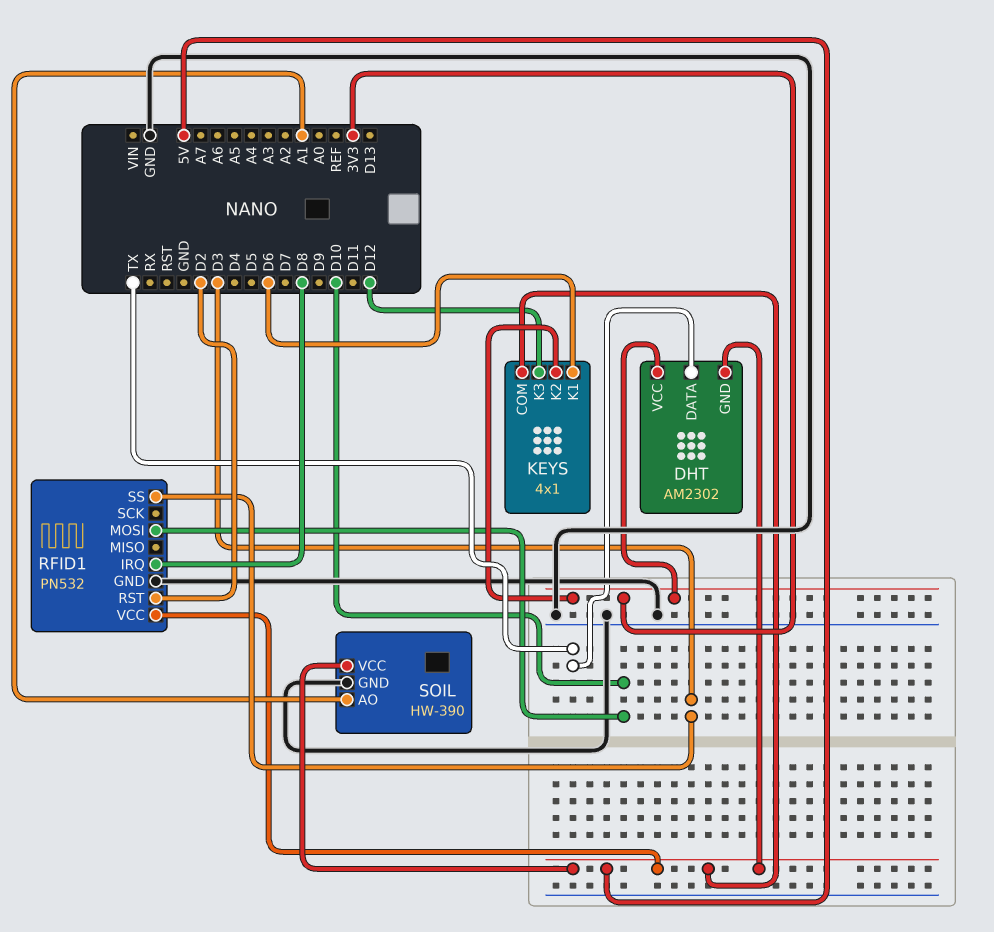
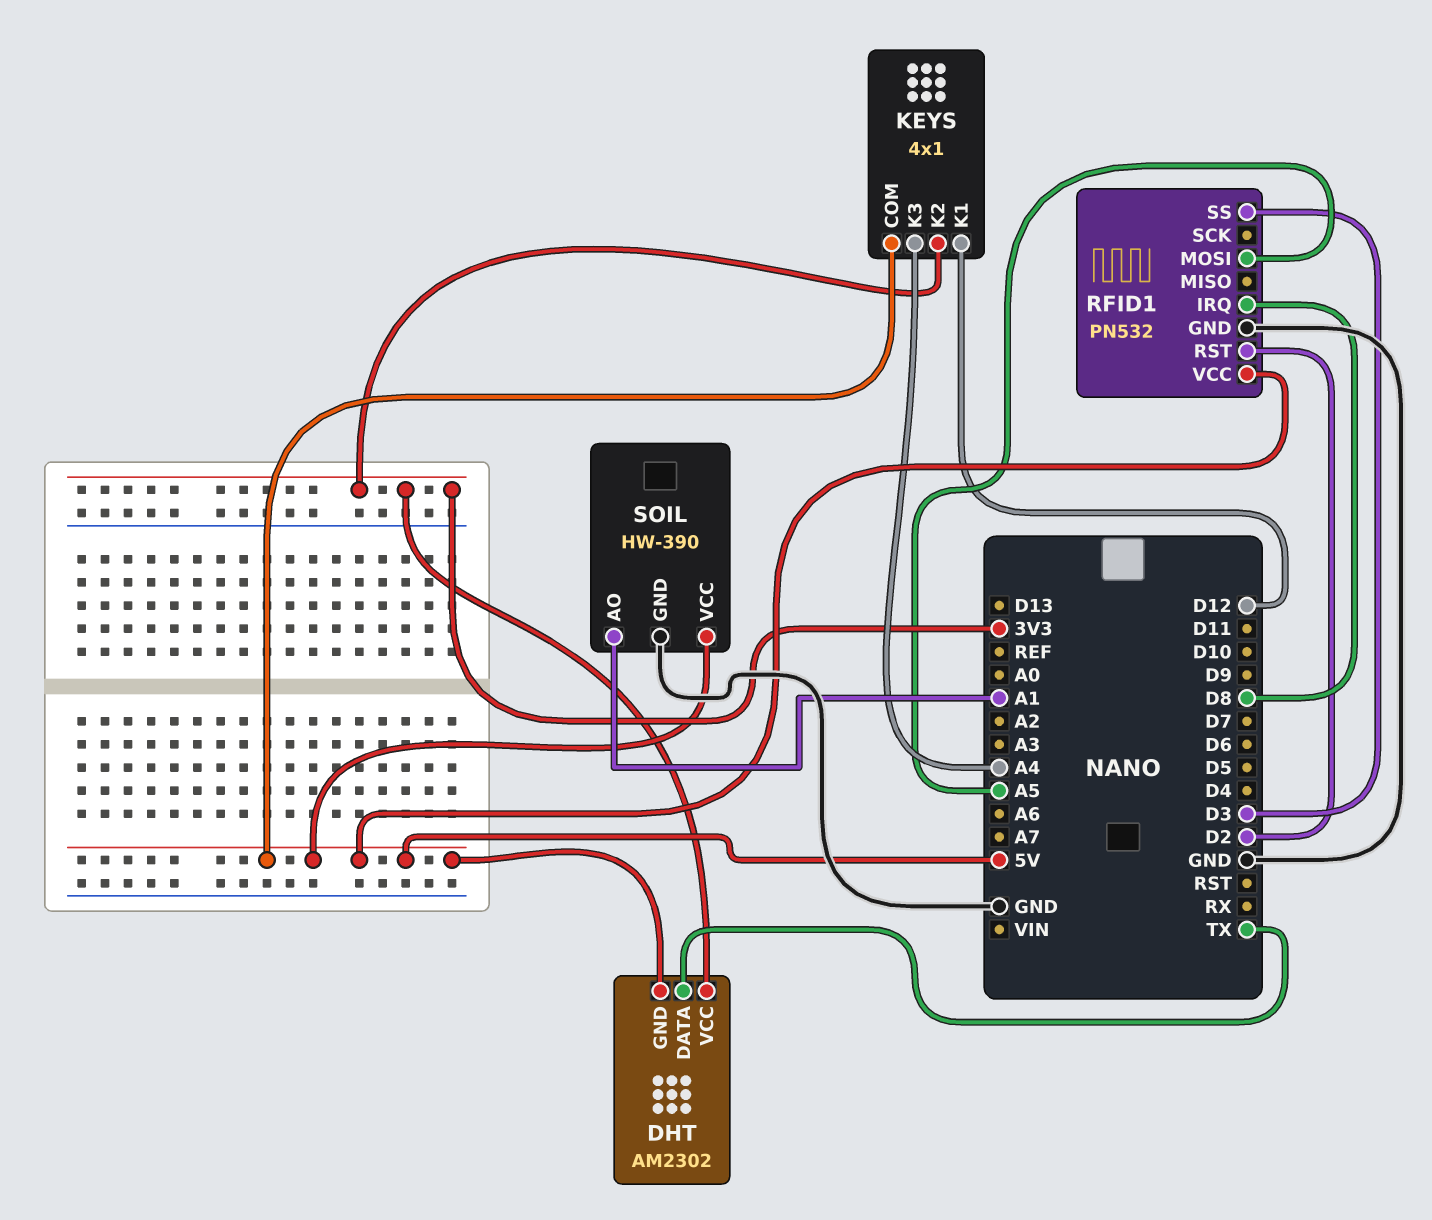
KEYS pin K1: D6 -> D12
KEYS pin K3: D12 -> A4
RFID1 pin MOSI: D10 -> A5

